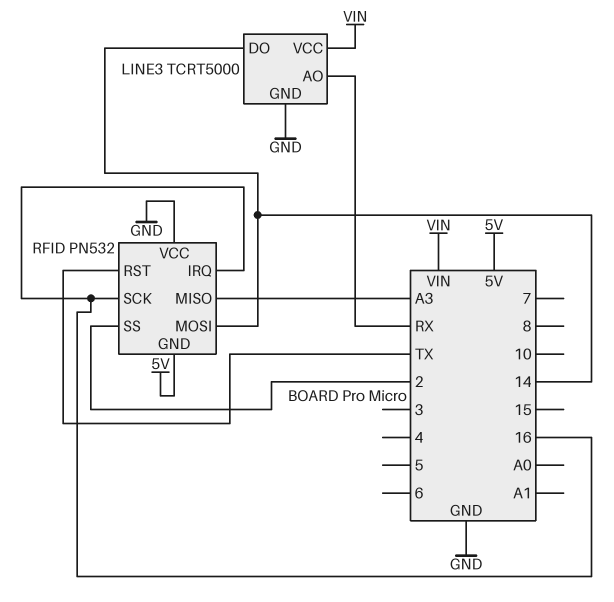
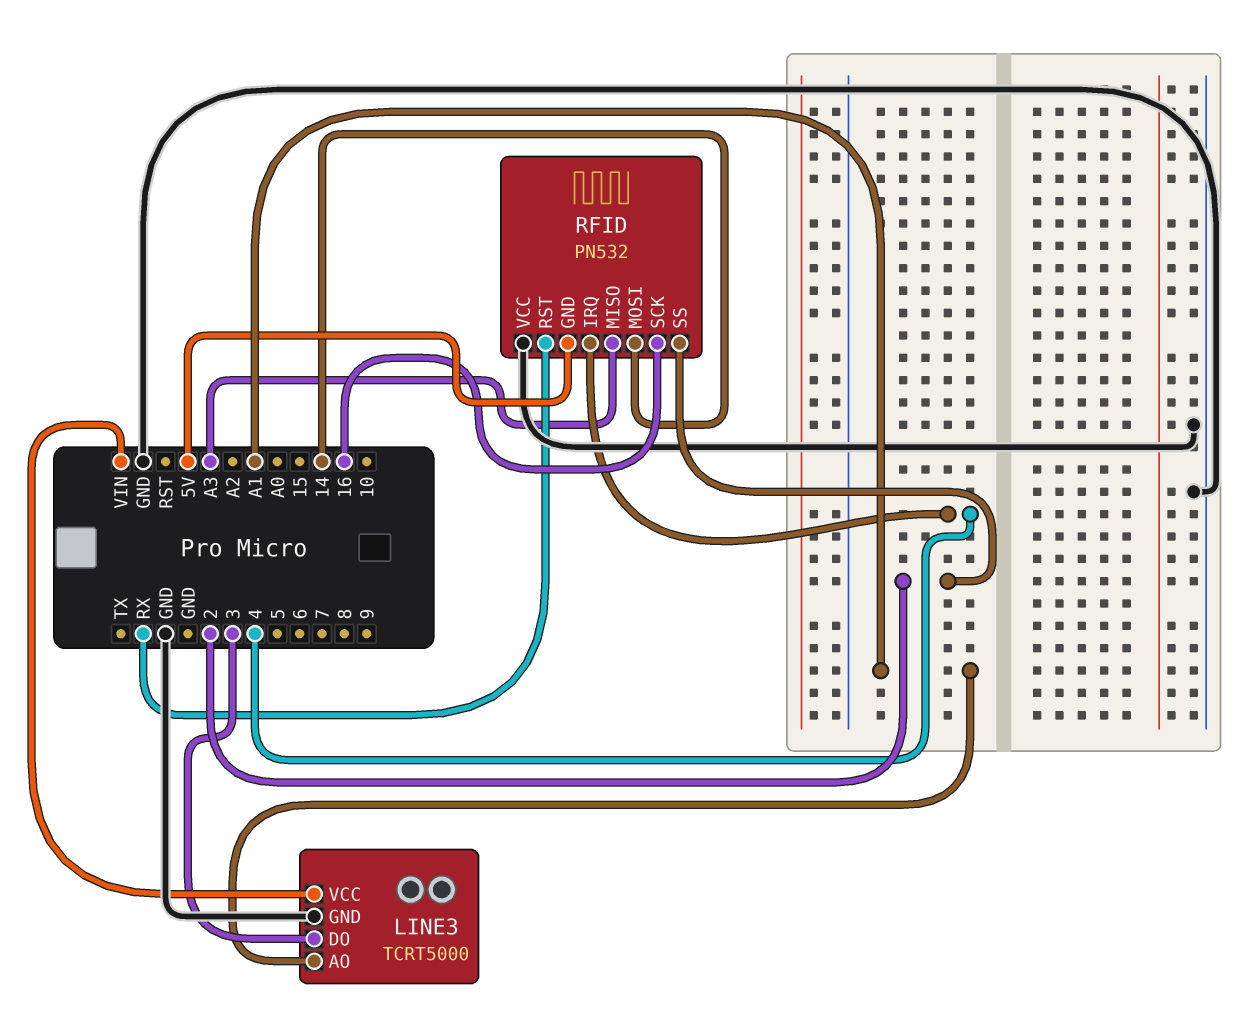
LINE3 pin AO: RX -> A1
LINE3 pin DO: 14 -> 3
RFID pin IRQ: 16 -> 4
RFID pin RST: TX -> RX

